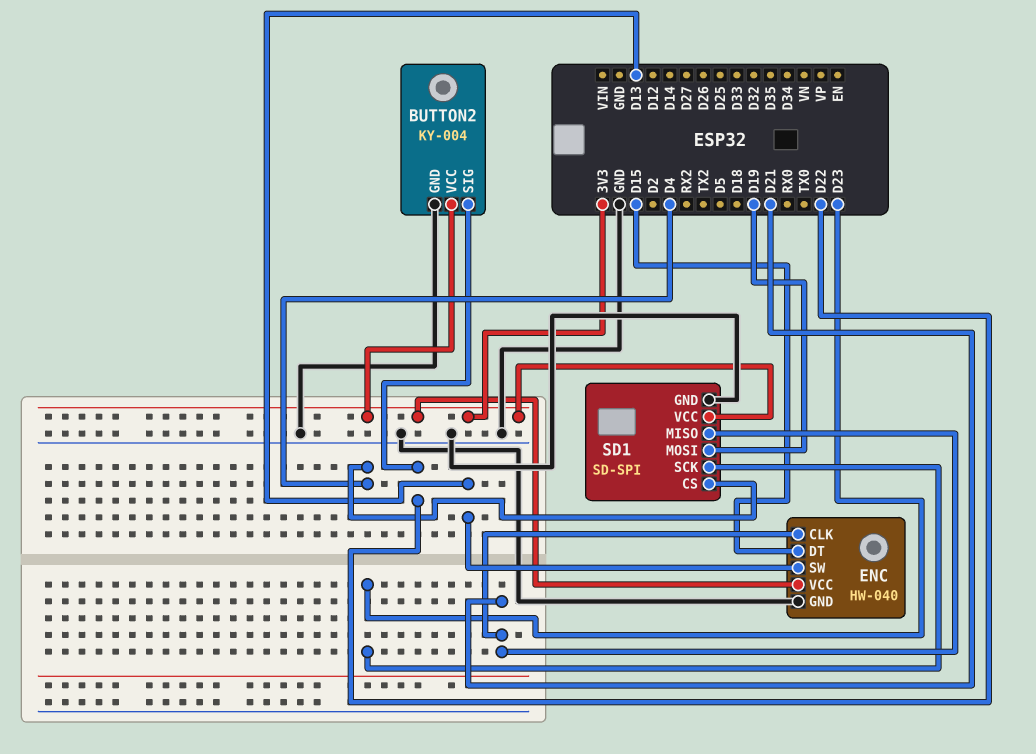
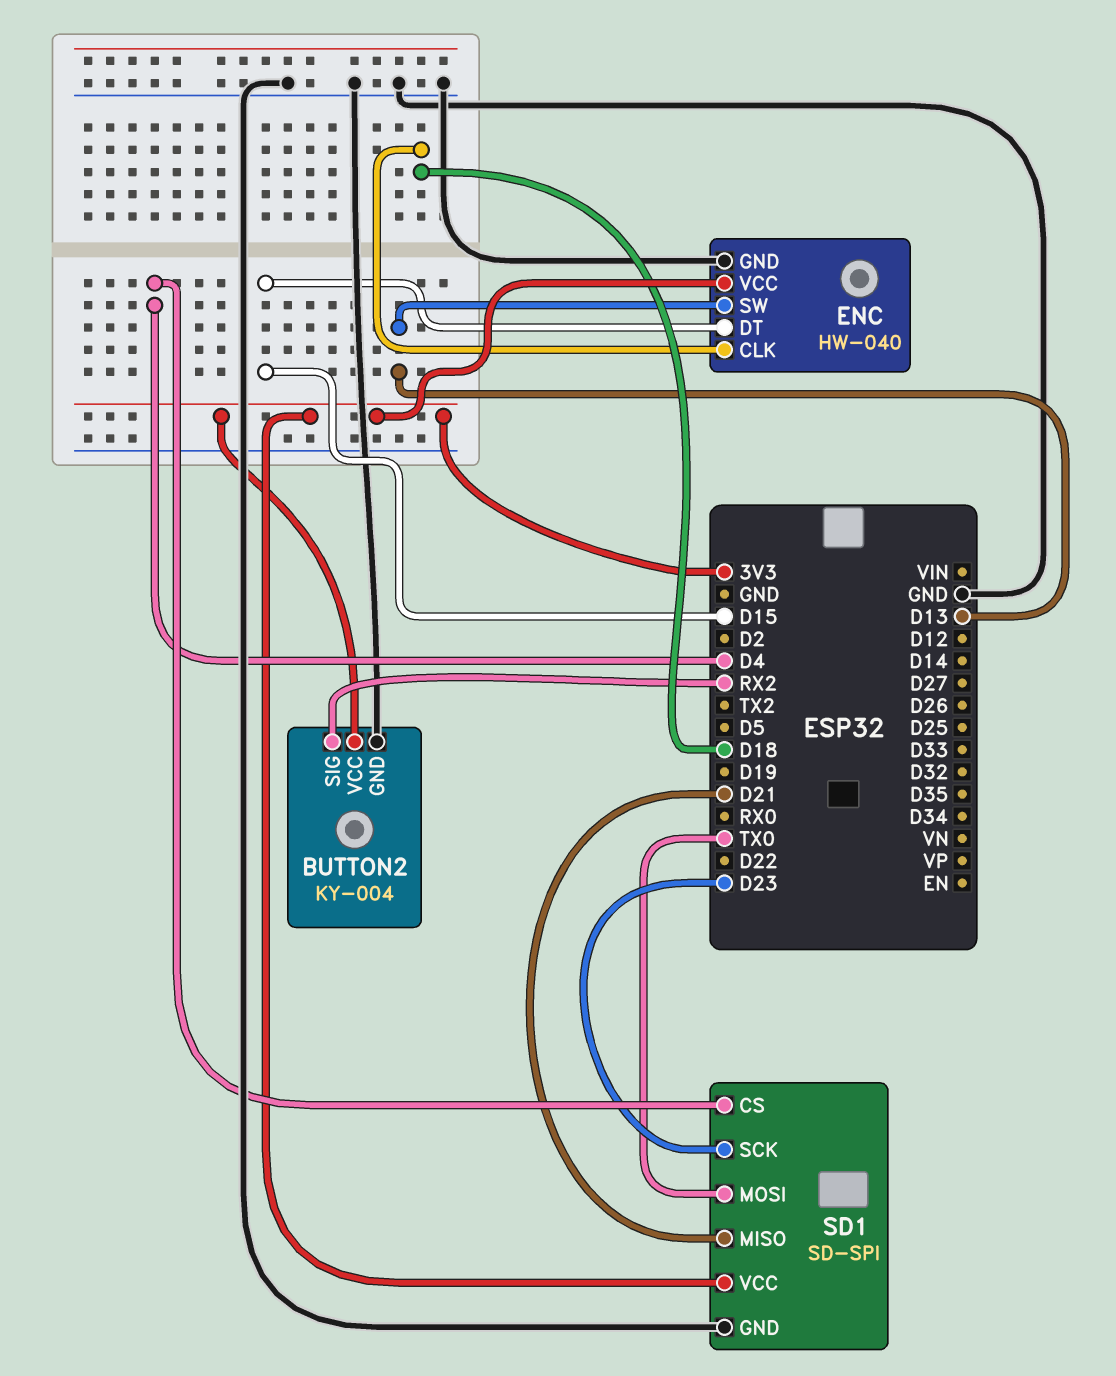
BUTTON2 pin SIG: D22 -> RX2
ENC pin CLK: D21 -> D18
SD1 pin MOSI: D19 -> TX0

